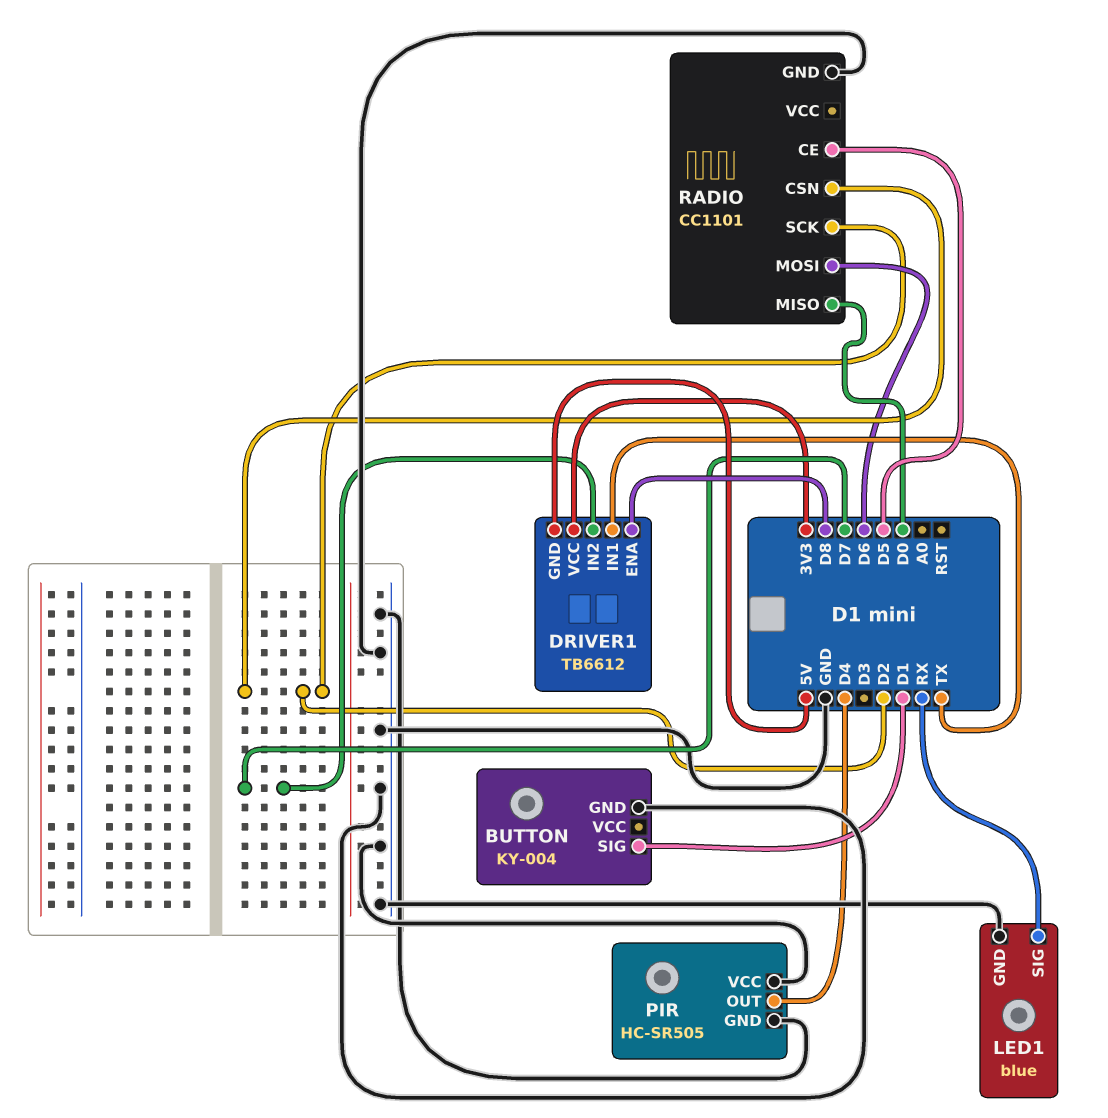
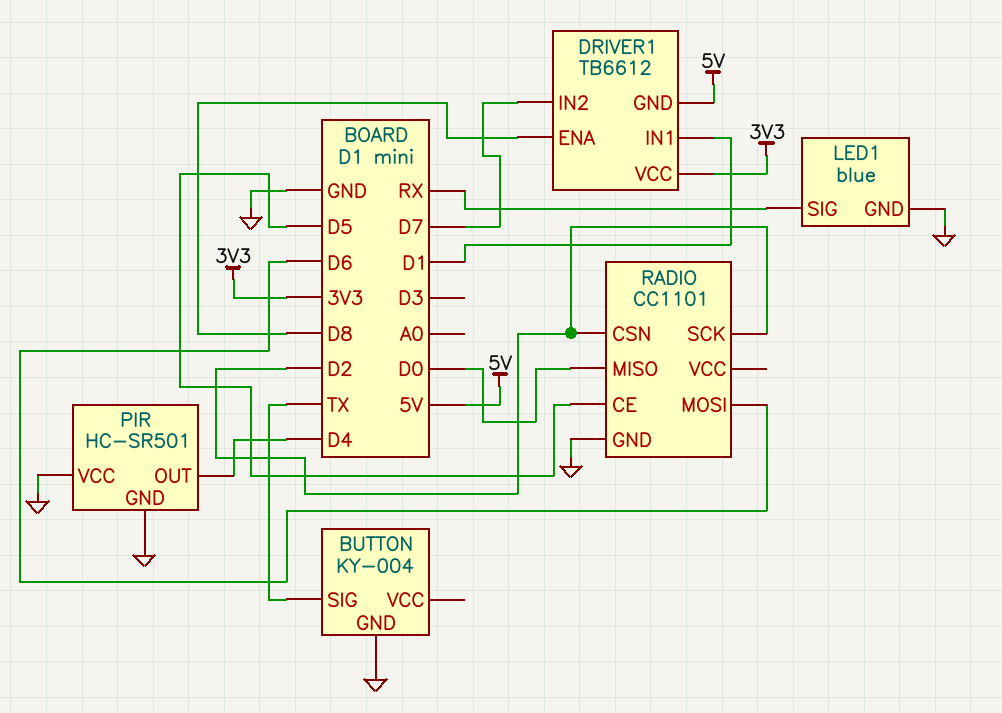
BUTTON pin SIG: D1 -> TX
DRIVER1 pin IN1: TX -> D1
PIR: HC-SR505 -> HC-SR501

